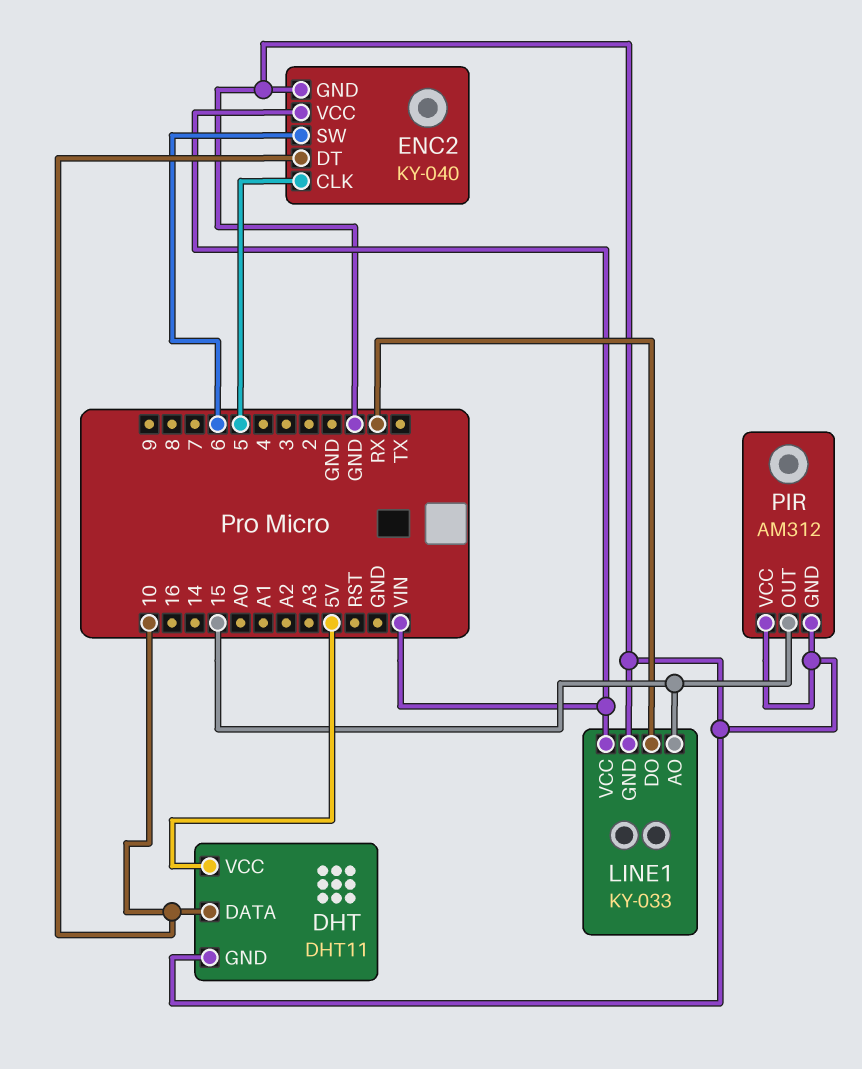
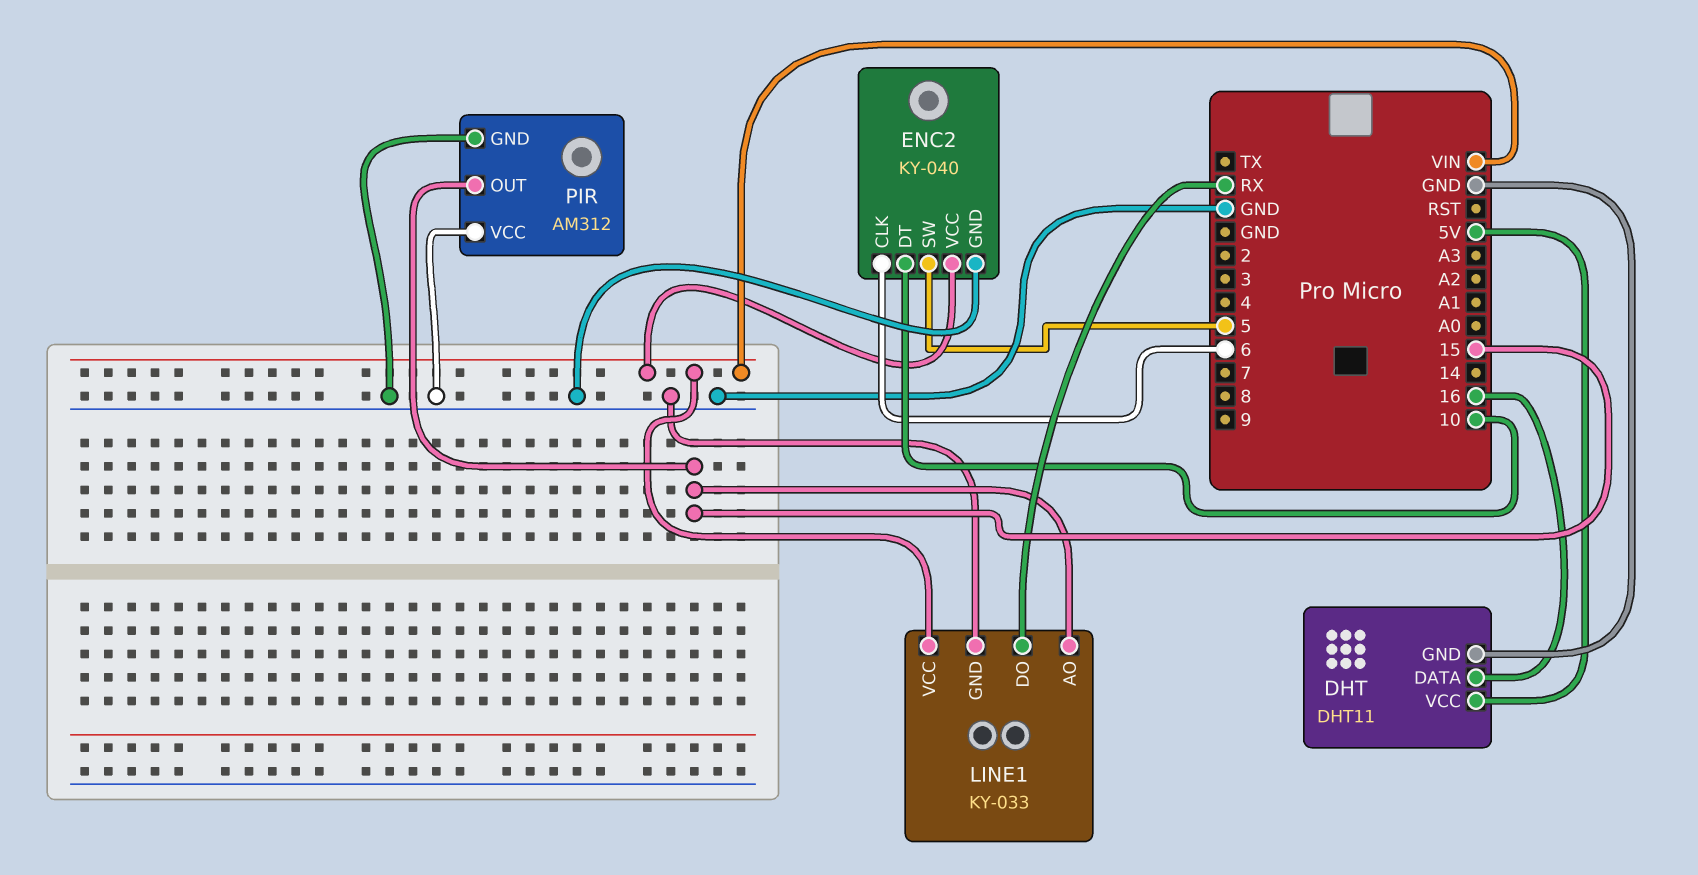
DHT pin DATA: 10 -> 16
ENC2 pin CLK: 5 -> 6
ENC2 pin SW: 6 -> 5

